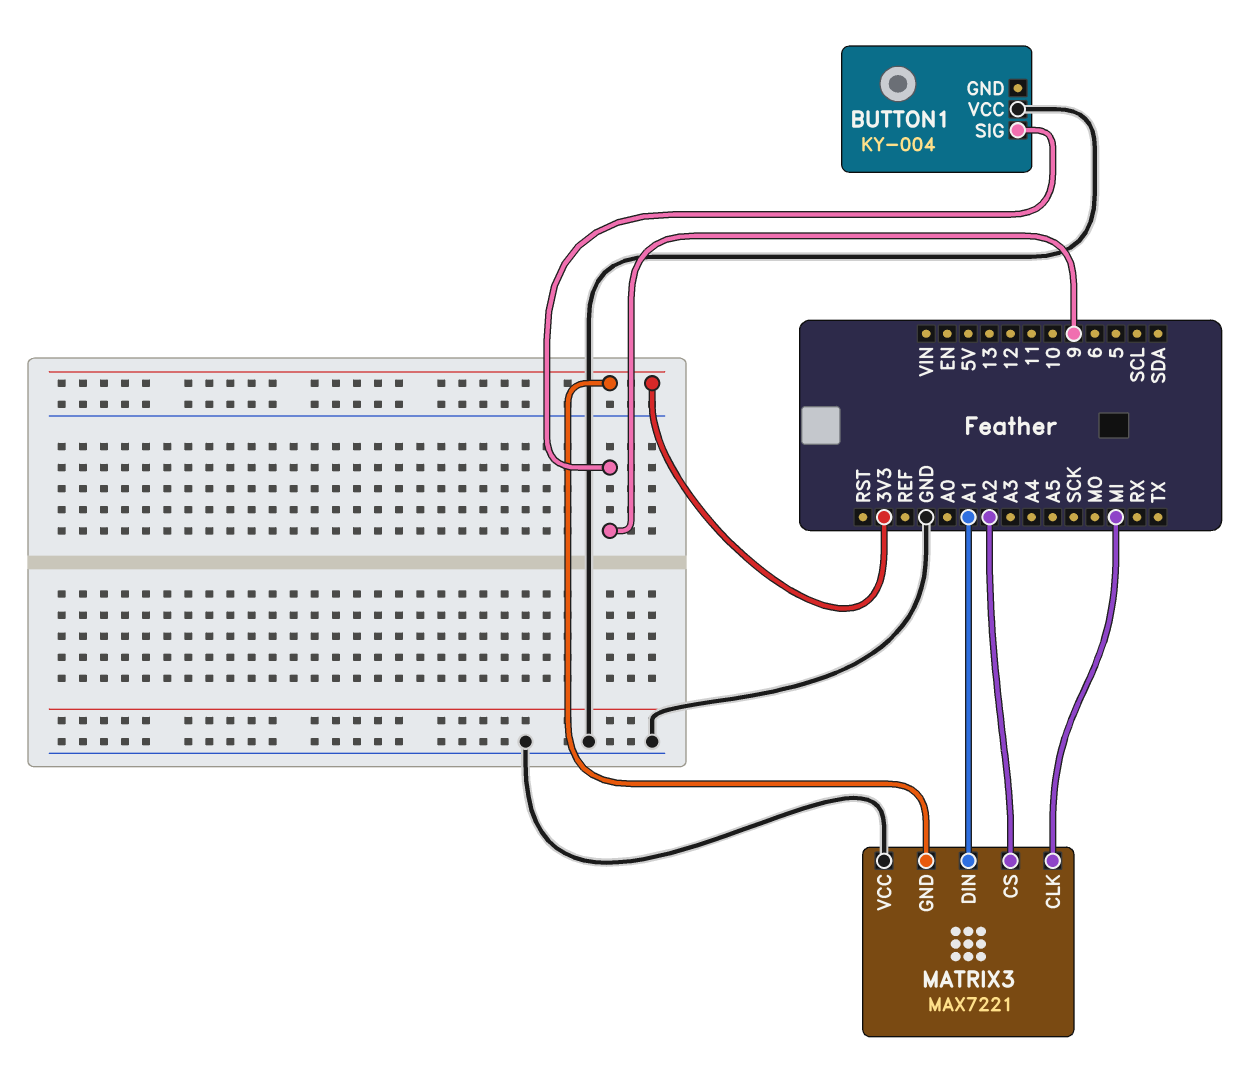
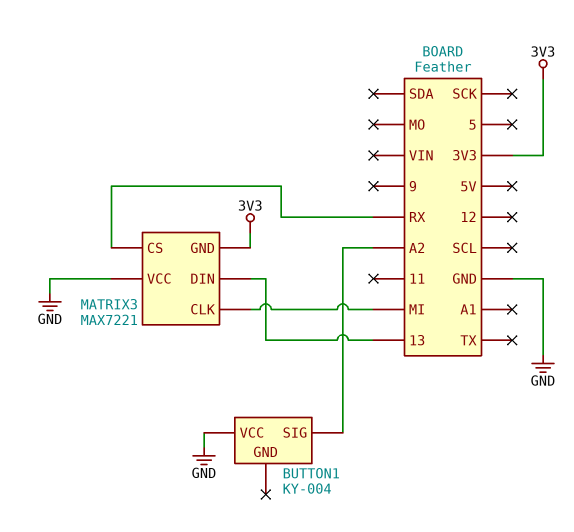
BUTTON1 pin SIG: 9 -> A2
MATRIX3 pin CS: A2 -> RX
MATRIX3 pin DIN: A1 -> 13

